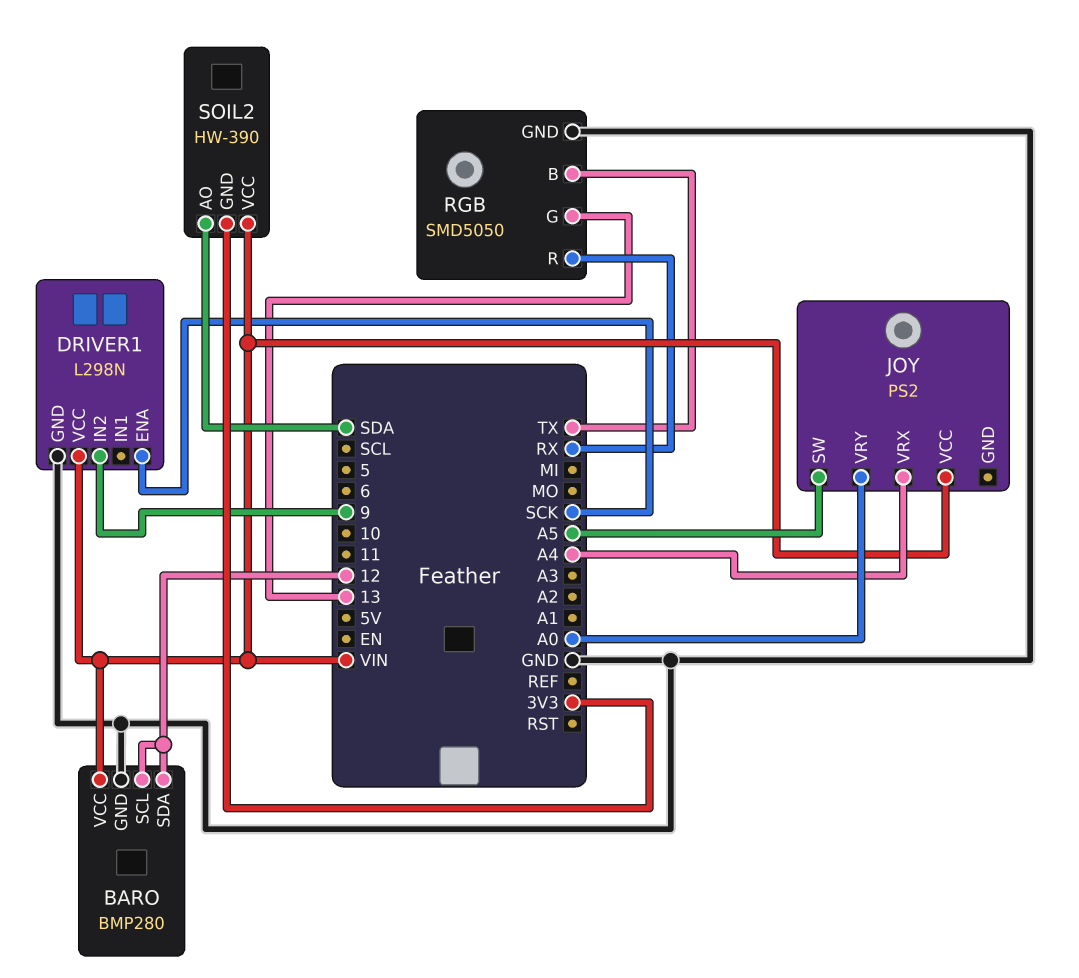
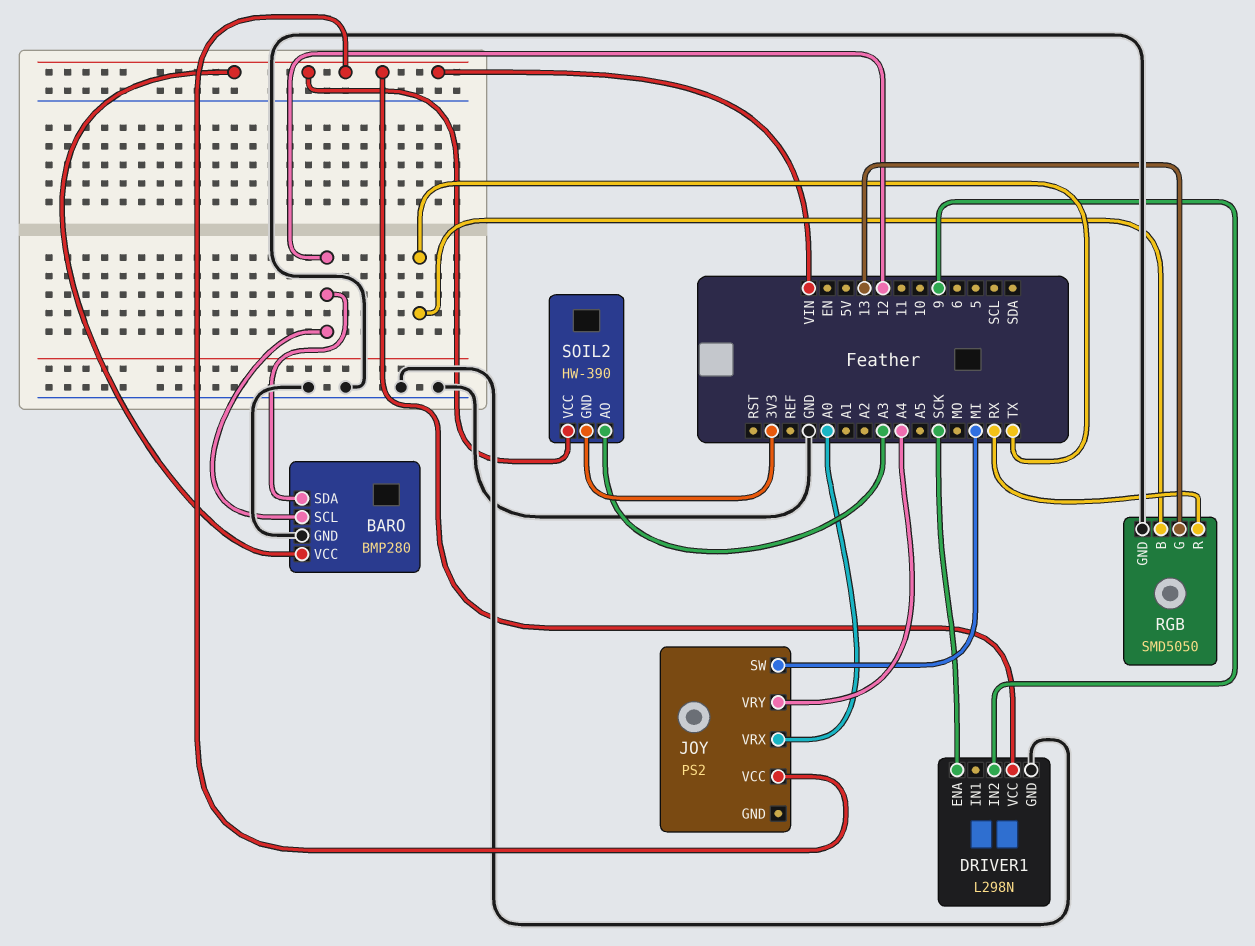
JOY pin SW: A5 -> MI
JOY pin VRX: A4 -> A0
JOY pin VRY: A0 -> A4
SOIL2 pin AO: SDA -> A3

